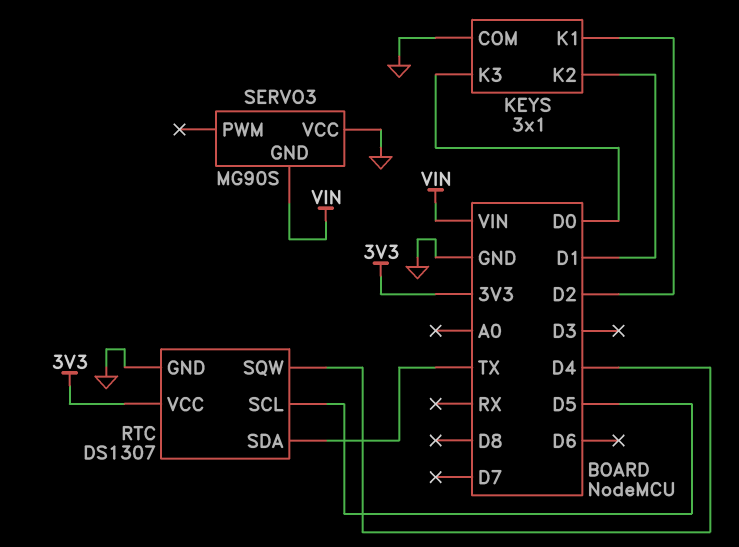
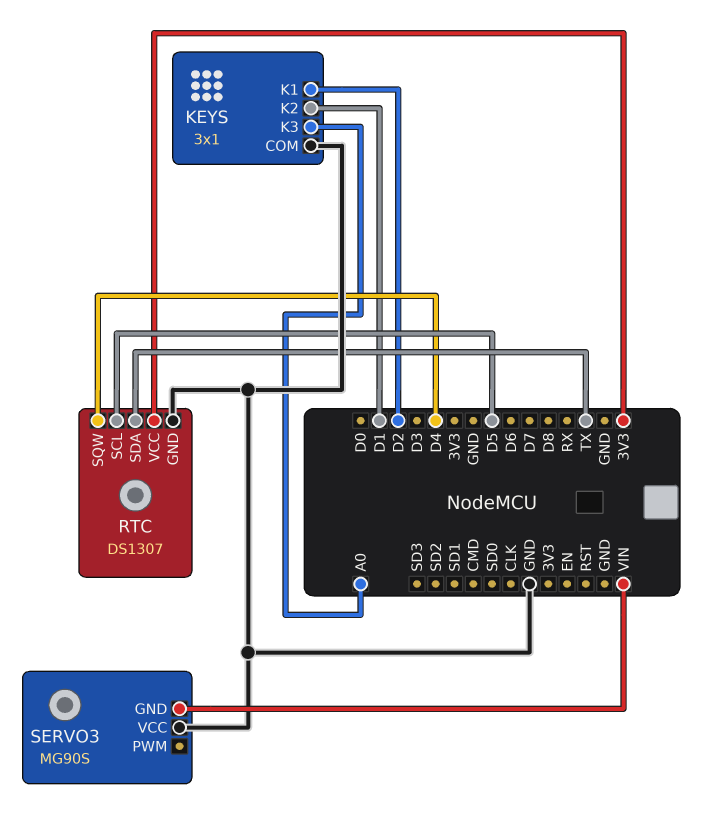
KEYS pin K3: D0 -> A0

